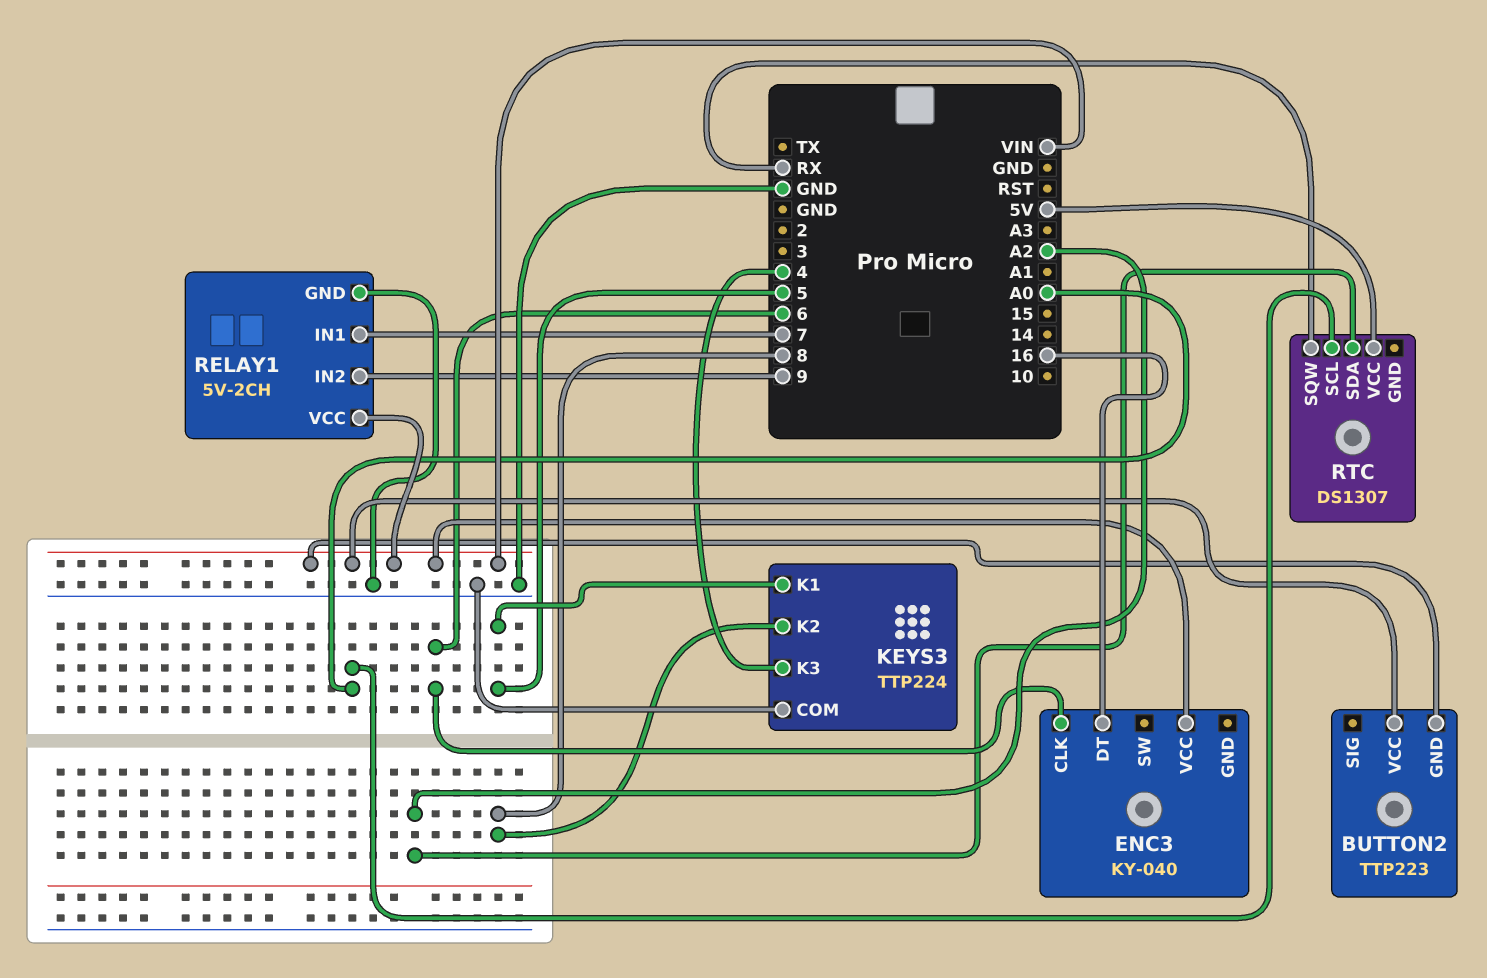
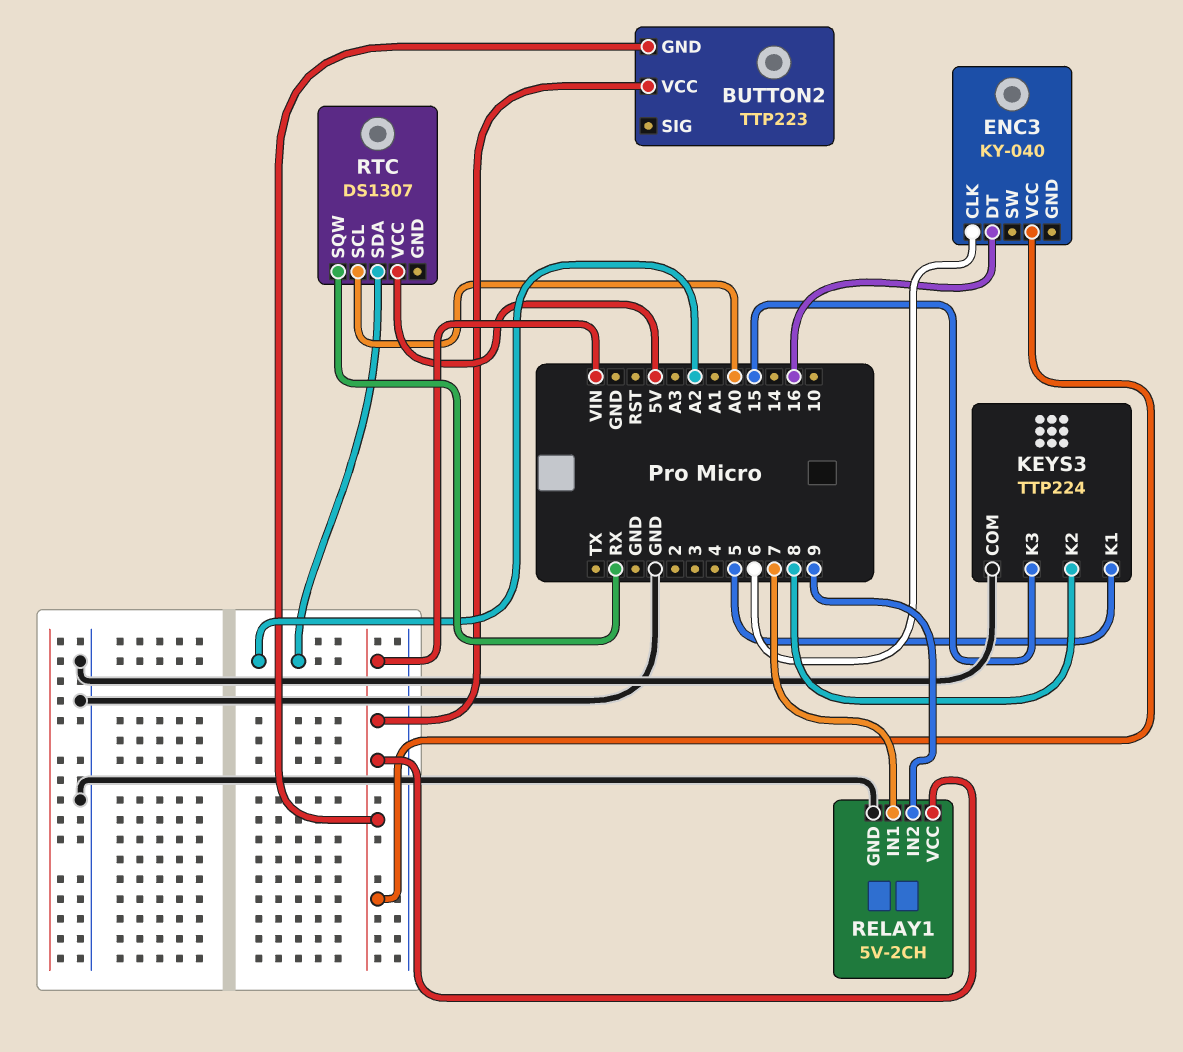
KEYS3 pin K3: 4 -> 15

